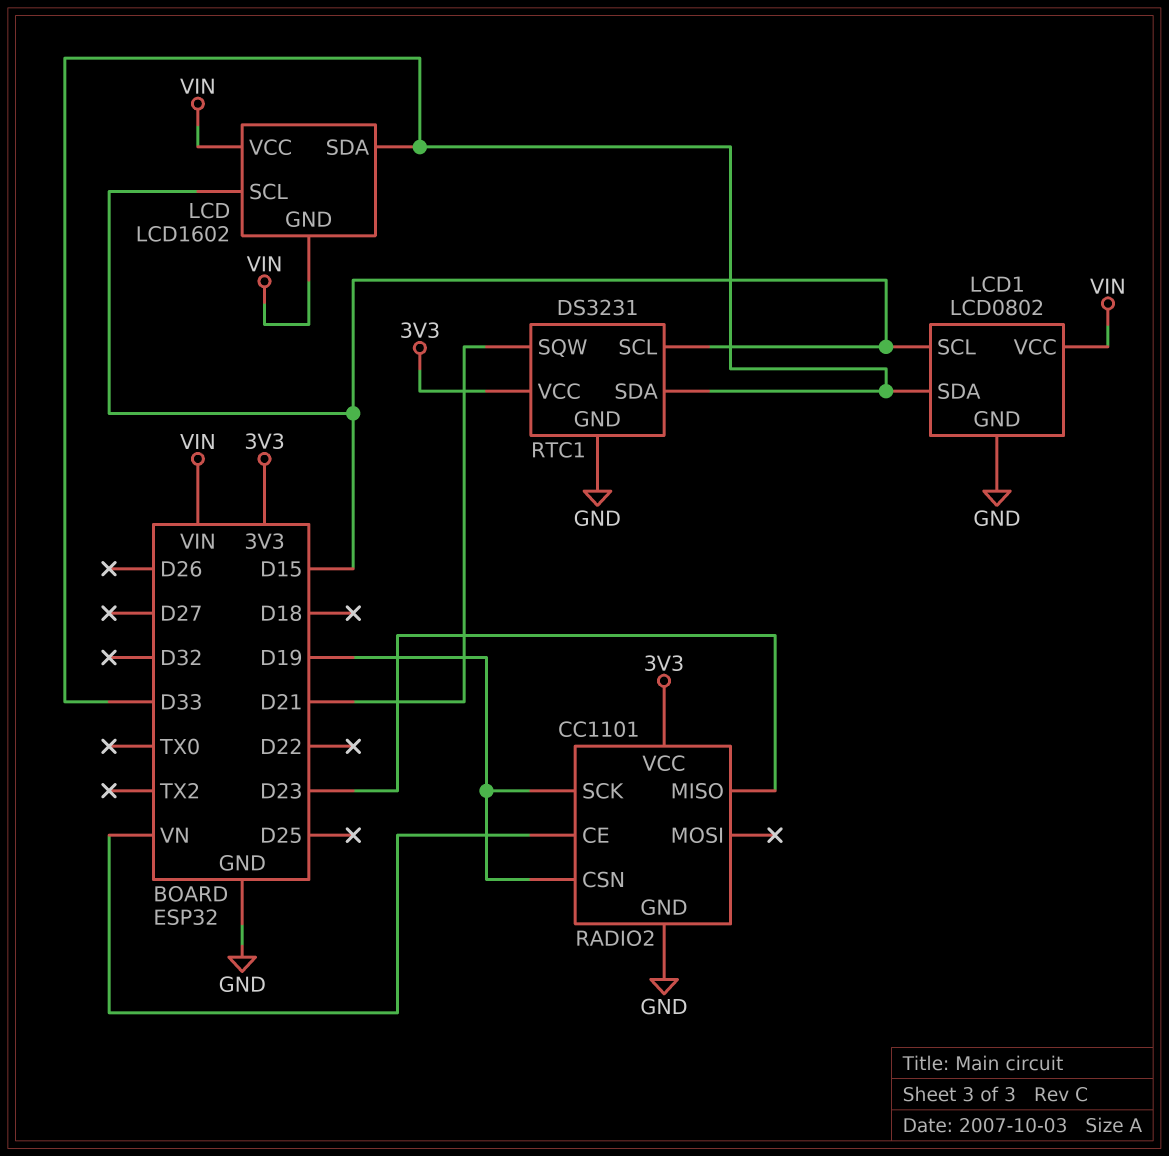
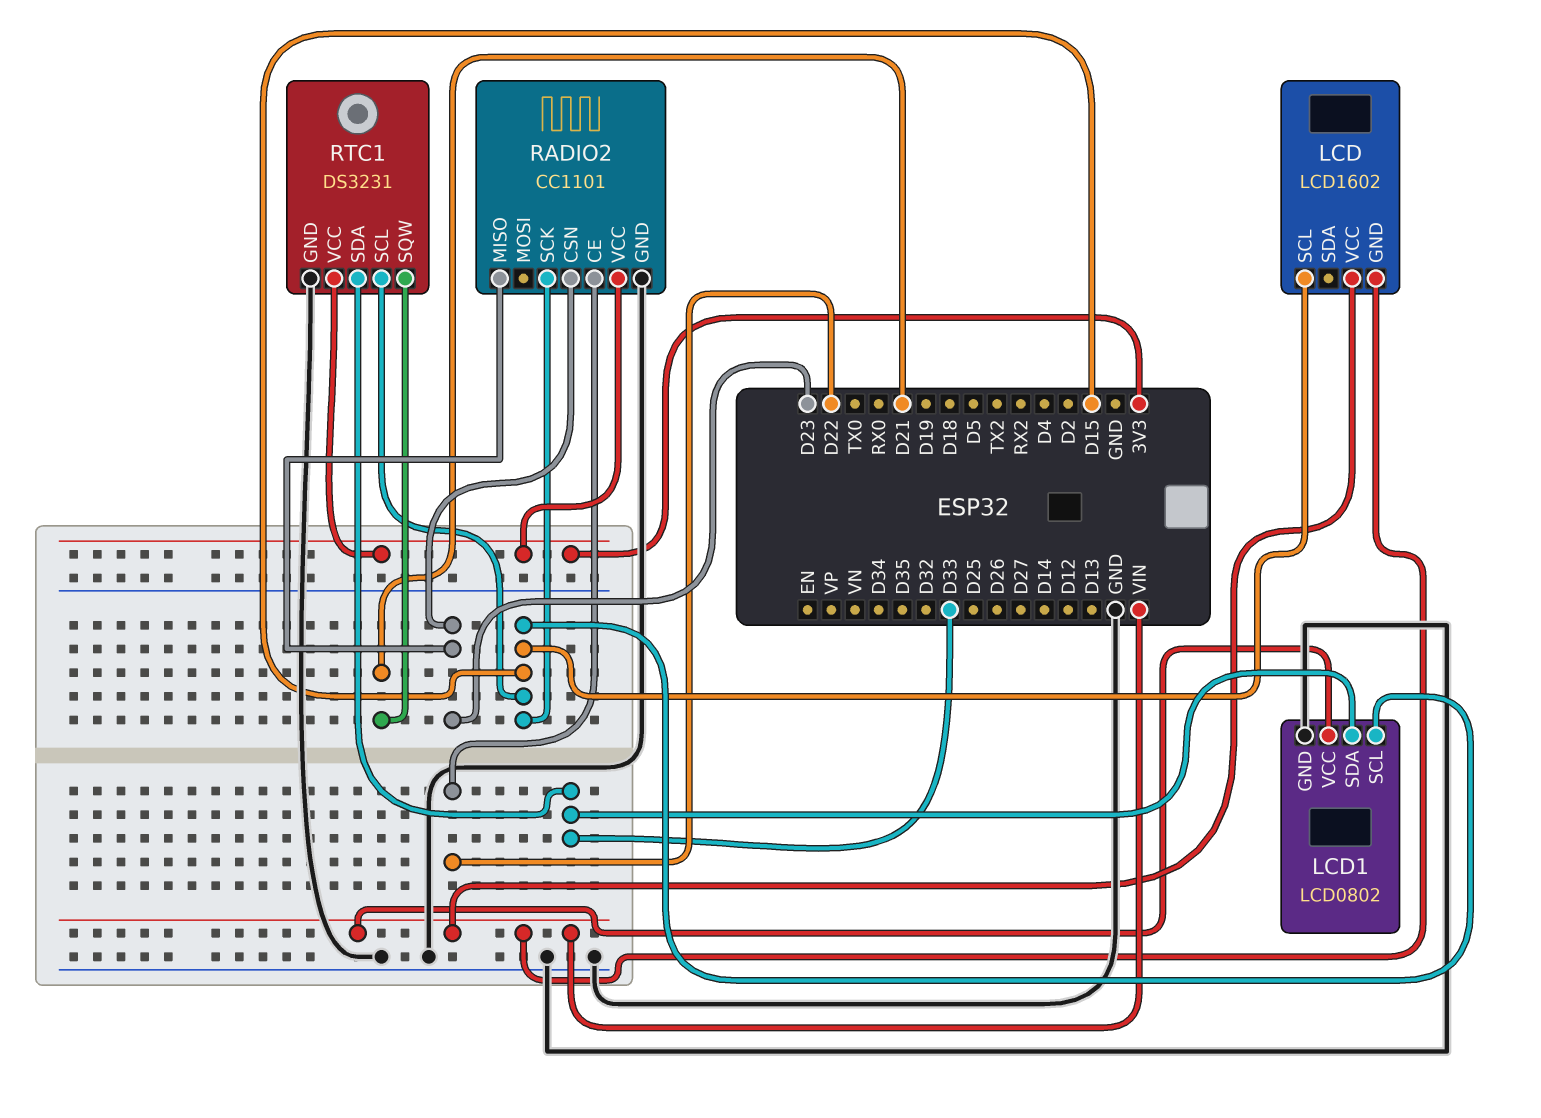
LCD pin SDA: D33 -> none
RADIO2 pin CE: VN -> D22
RADIO2 pin CSN: D19 -> D23
RADIO2 pin SCK: D19 -> D15

